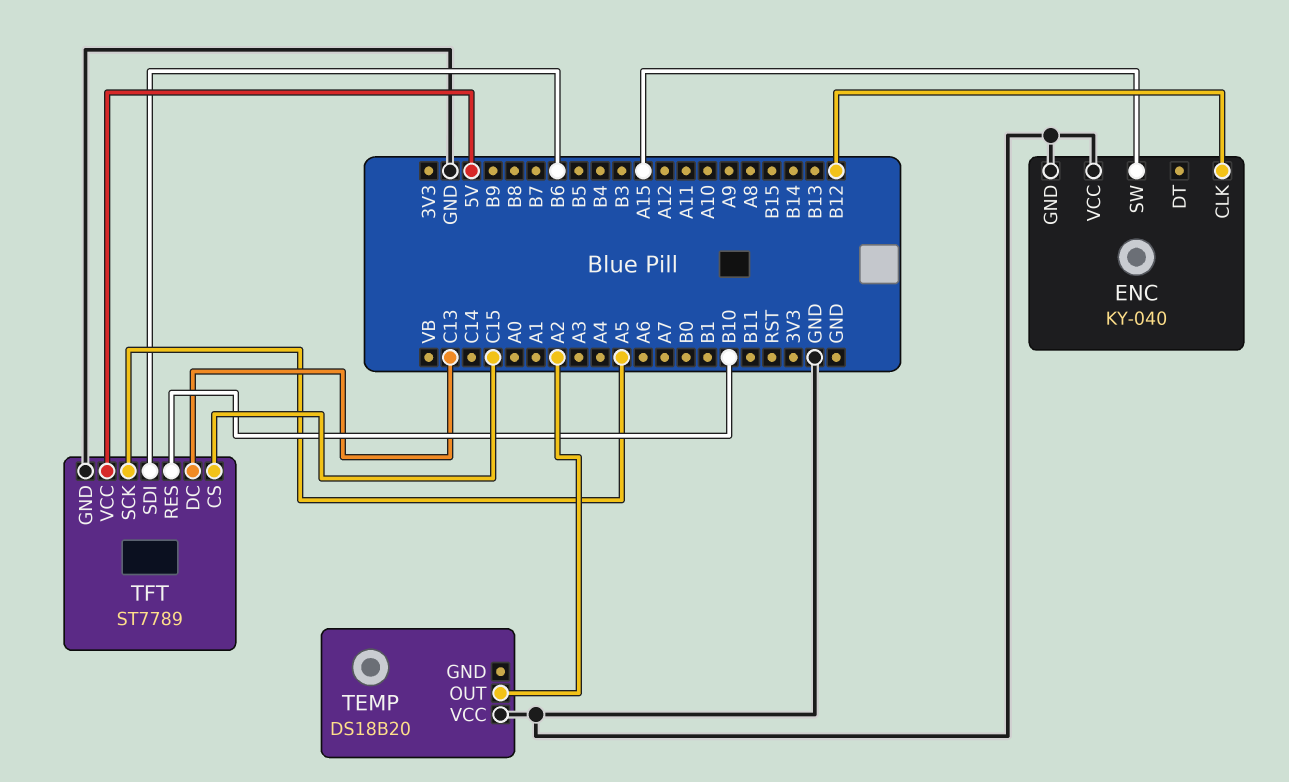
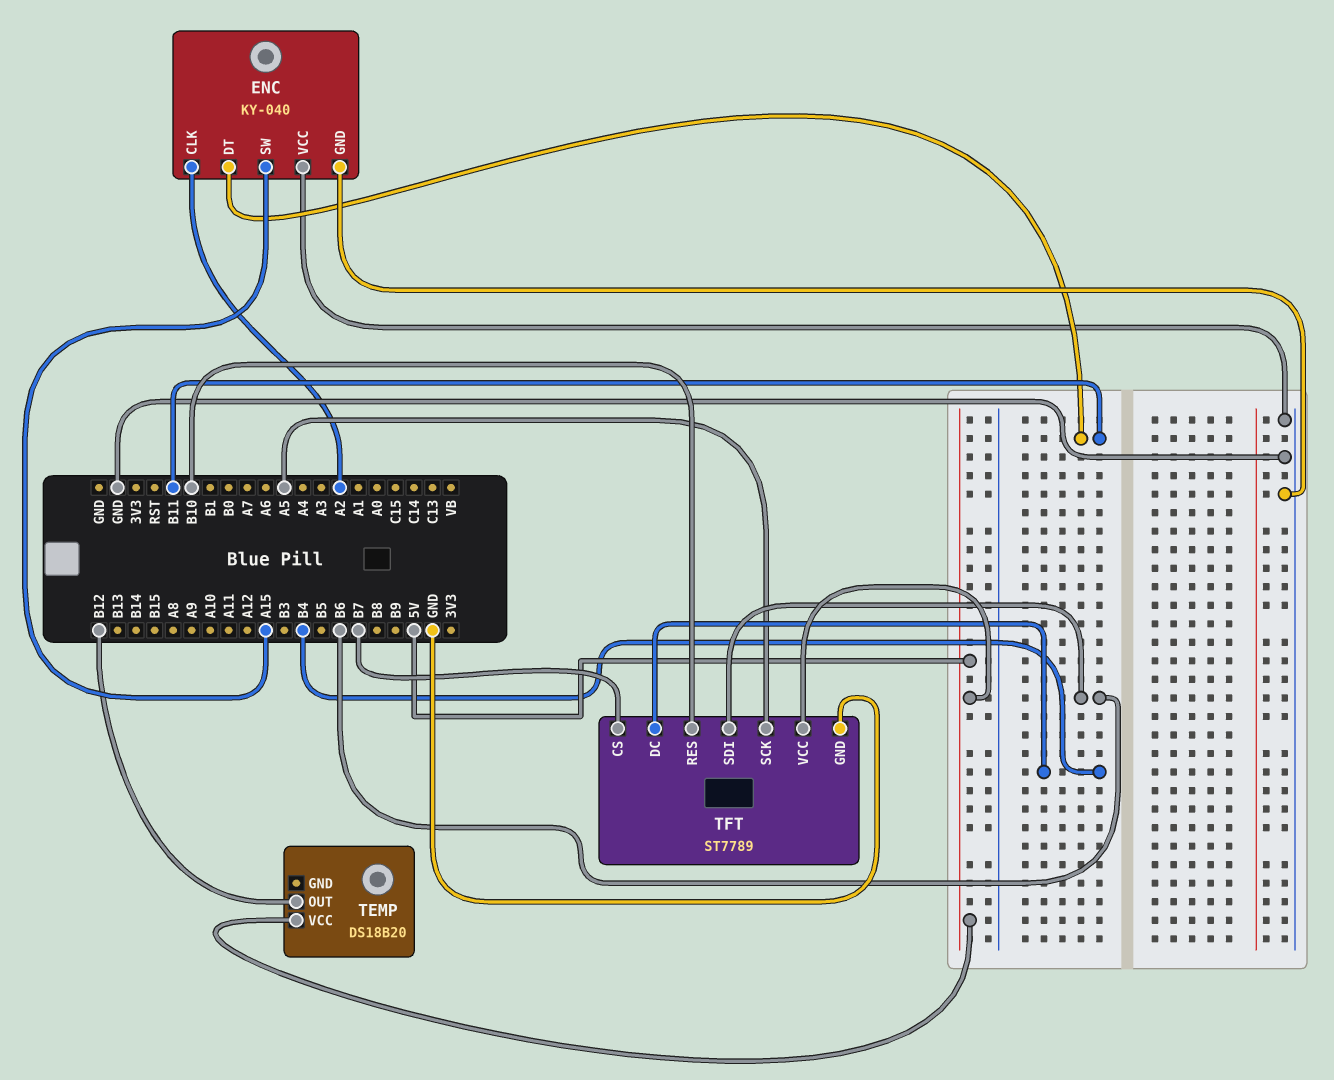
ENC pin CLK: B12 -> A2
ENC pin DT: none -> B11
TEMP pin OUT: A2 -> B12
TEMP pin VCC: GND -> 5V
TFT pin CS: C15 -> B7
TFT pin DC: C13 -> B4

